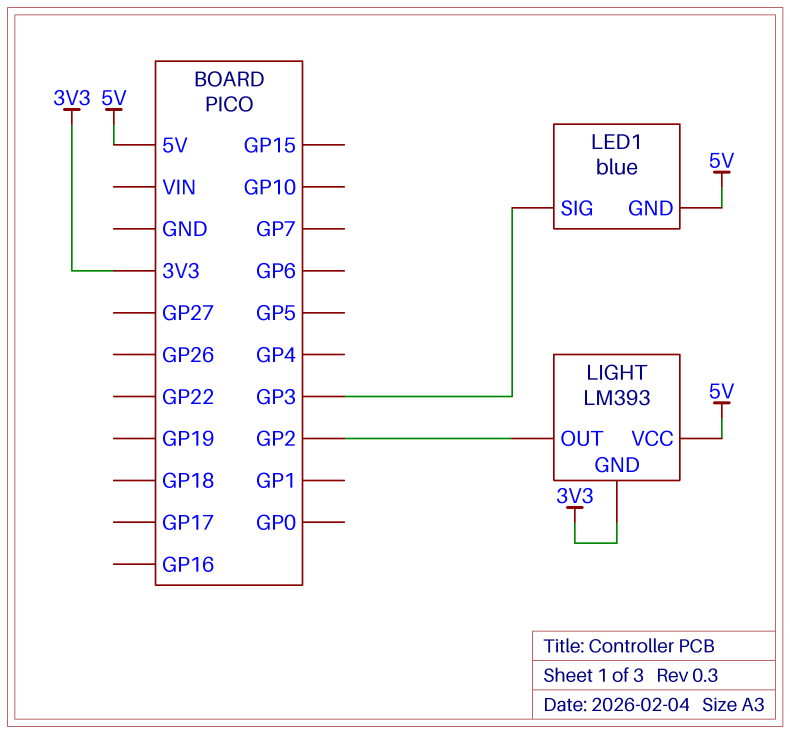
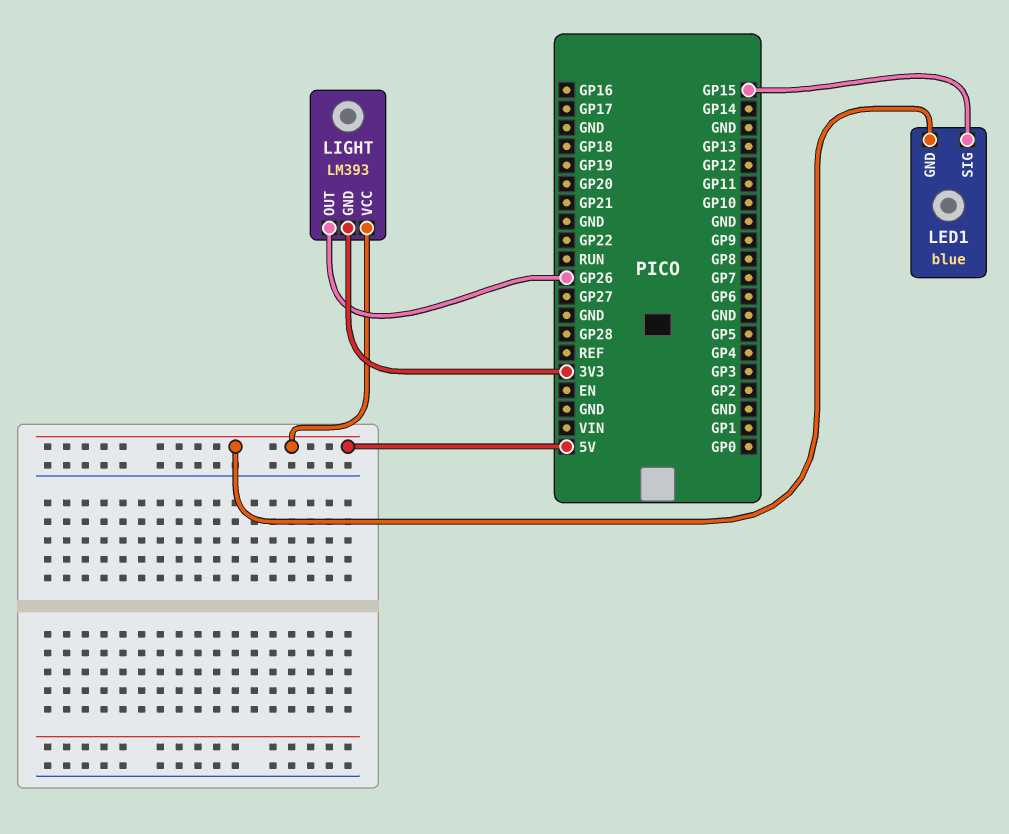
LED1 pin SIG: GP3 -> GP15
LIGHT pin OUT: GP2 -> GP26

